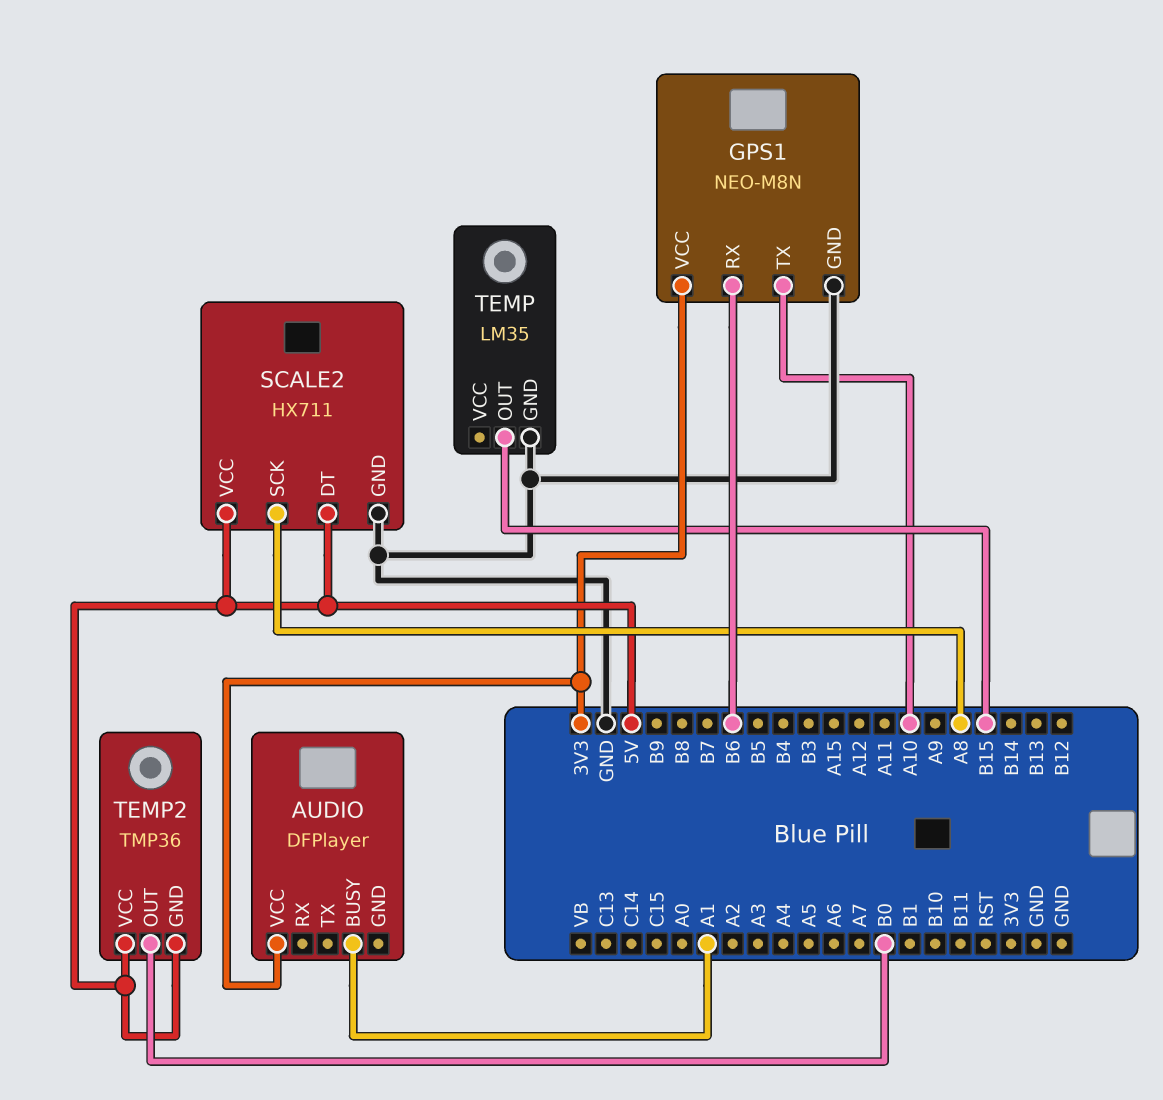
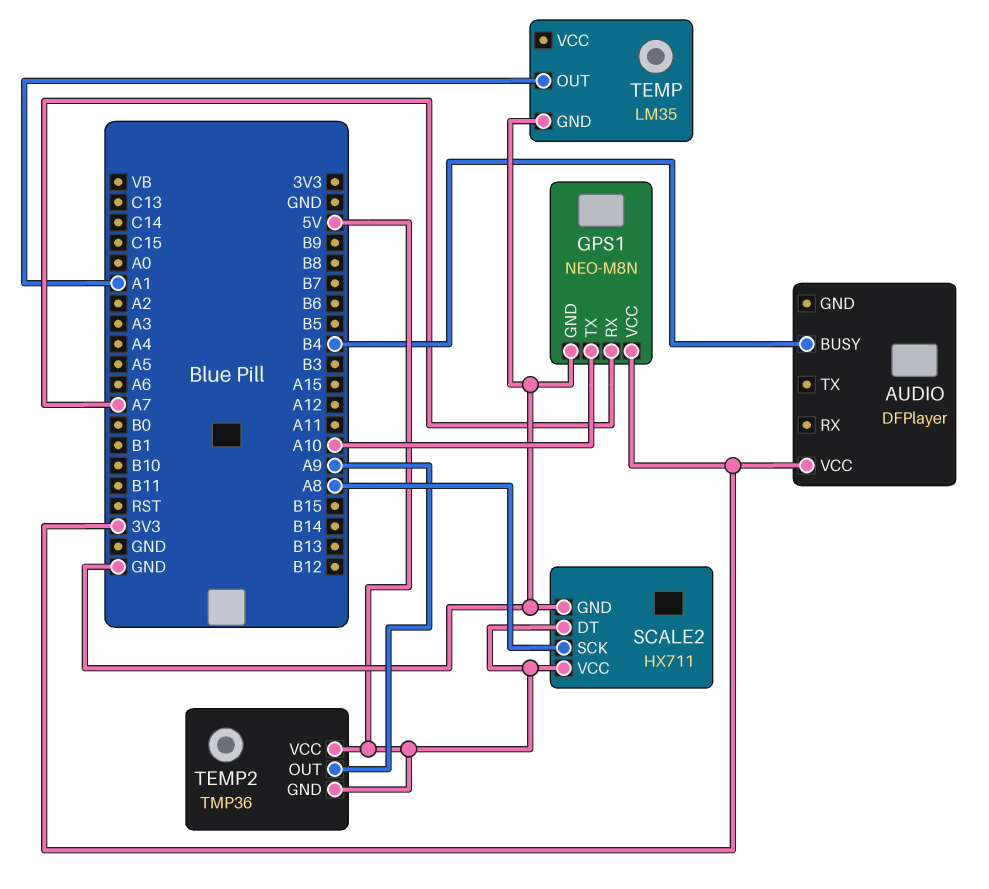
AUDIO pin BUSY: A1 -> B4
GPS1 pin RX: B6 -> A7
TEMP pin OUT: B15 -> A1
TEMP2 pin OUT: B0 -> A9

